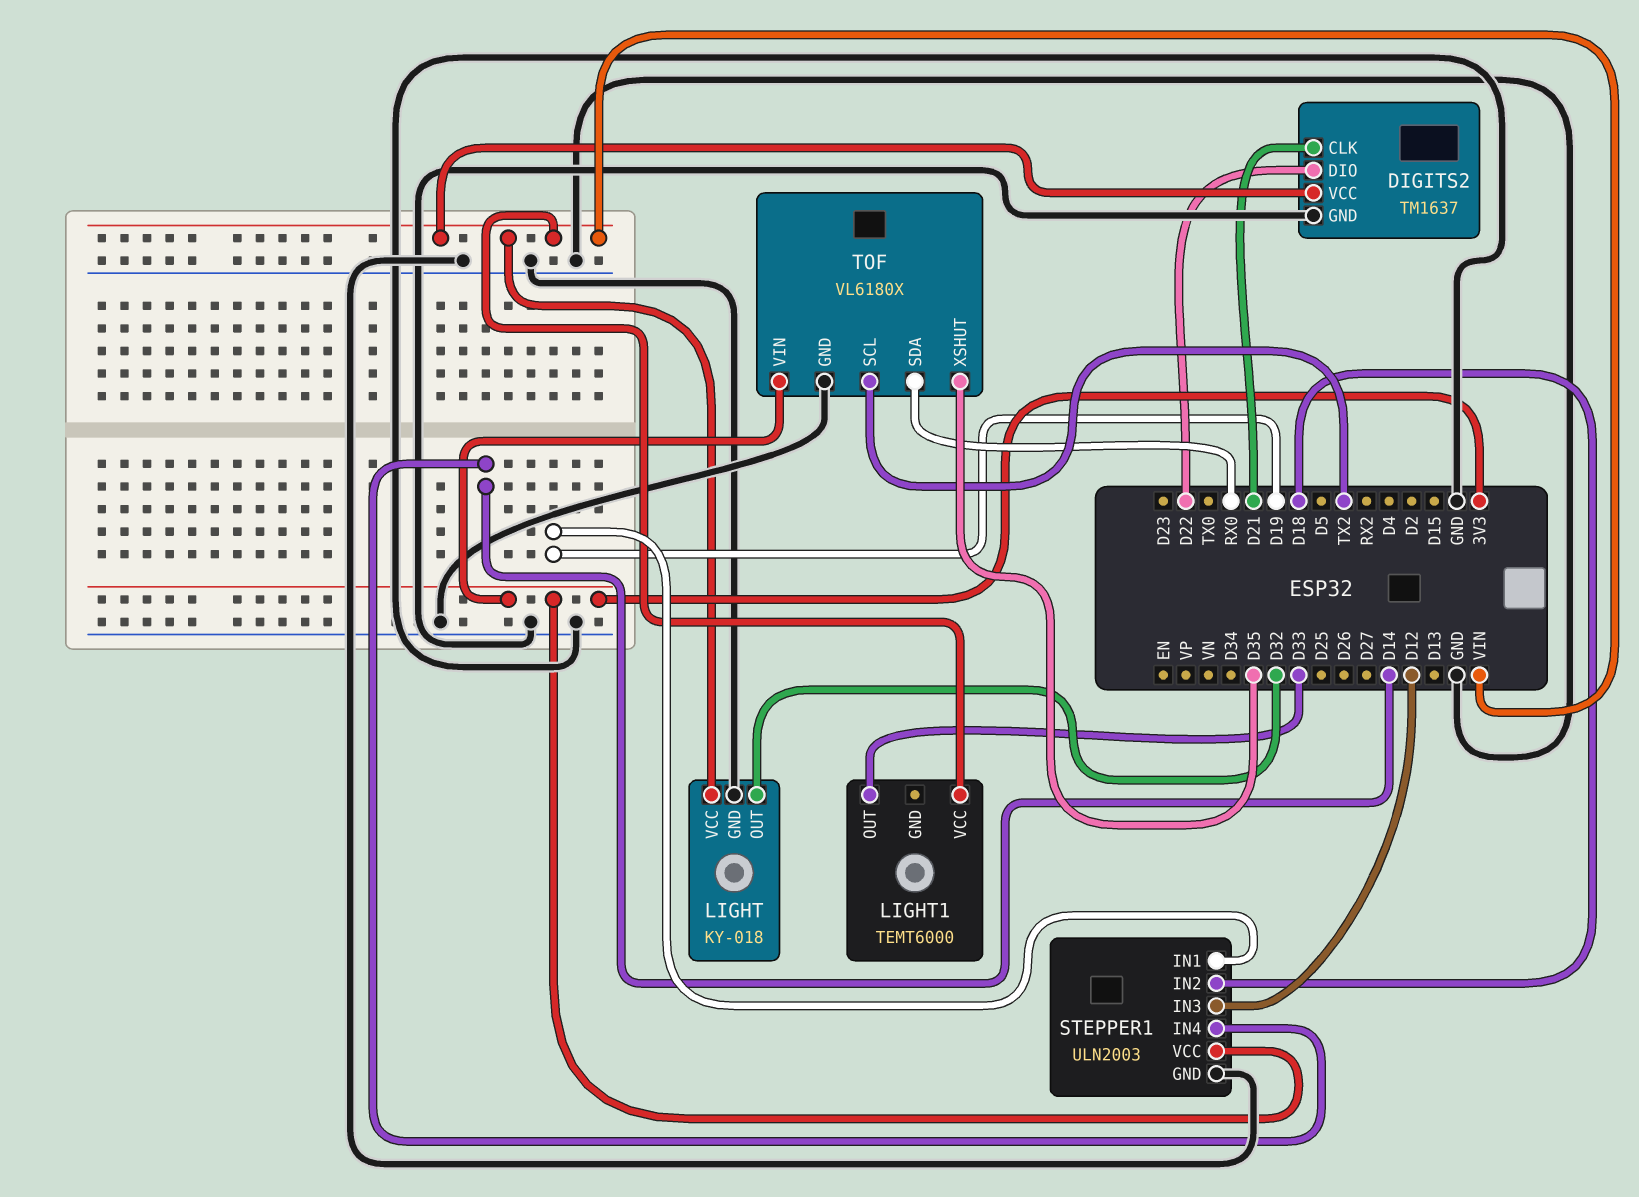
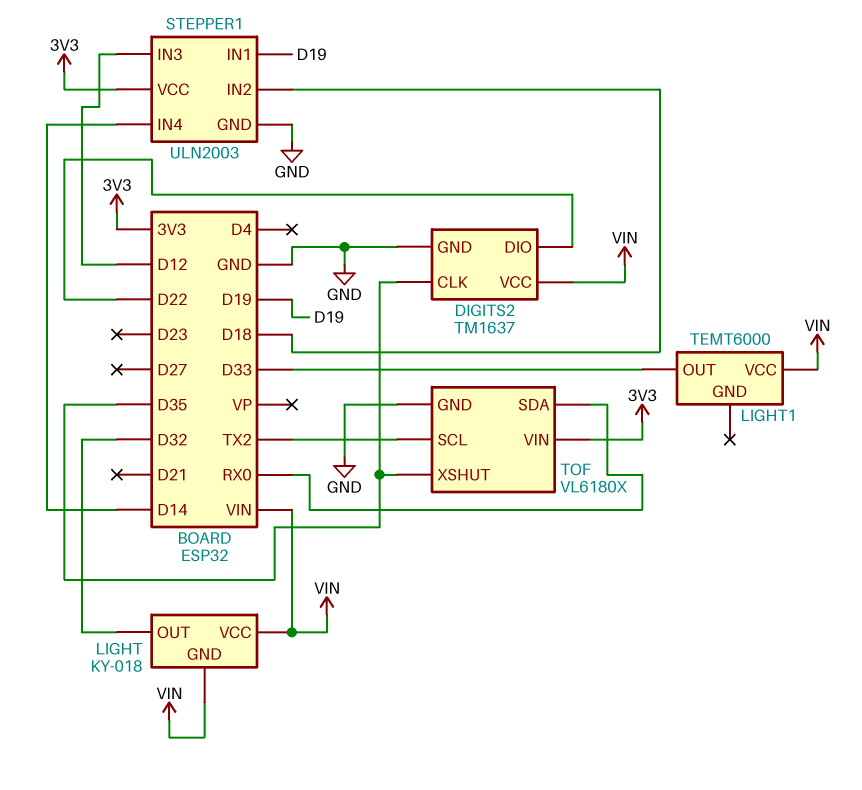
DIGITS2 pin CLK: D21 -> D35
LIGHT pin GND: GND -> VIN

